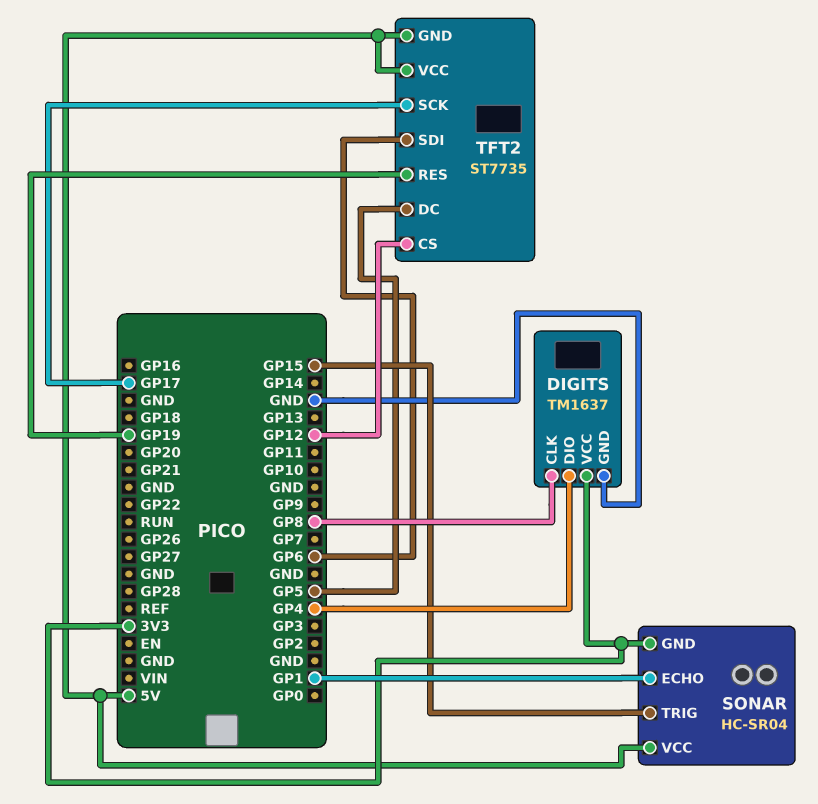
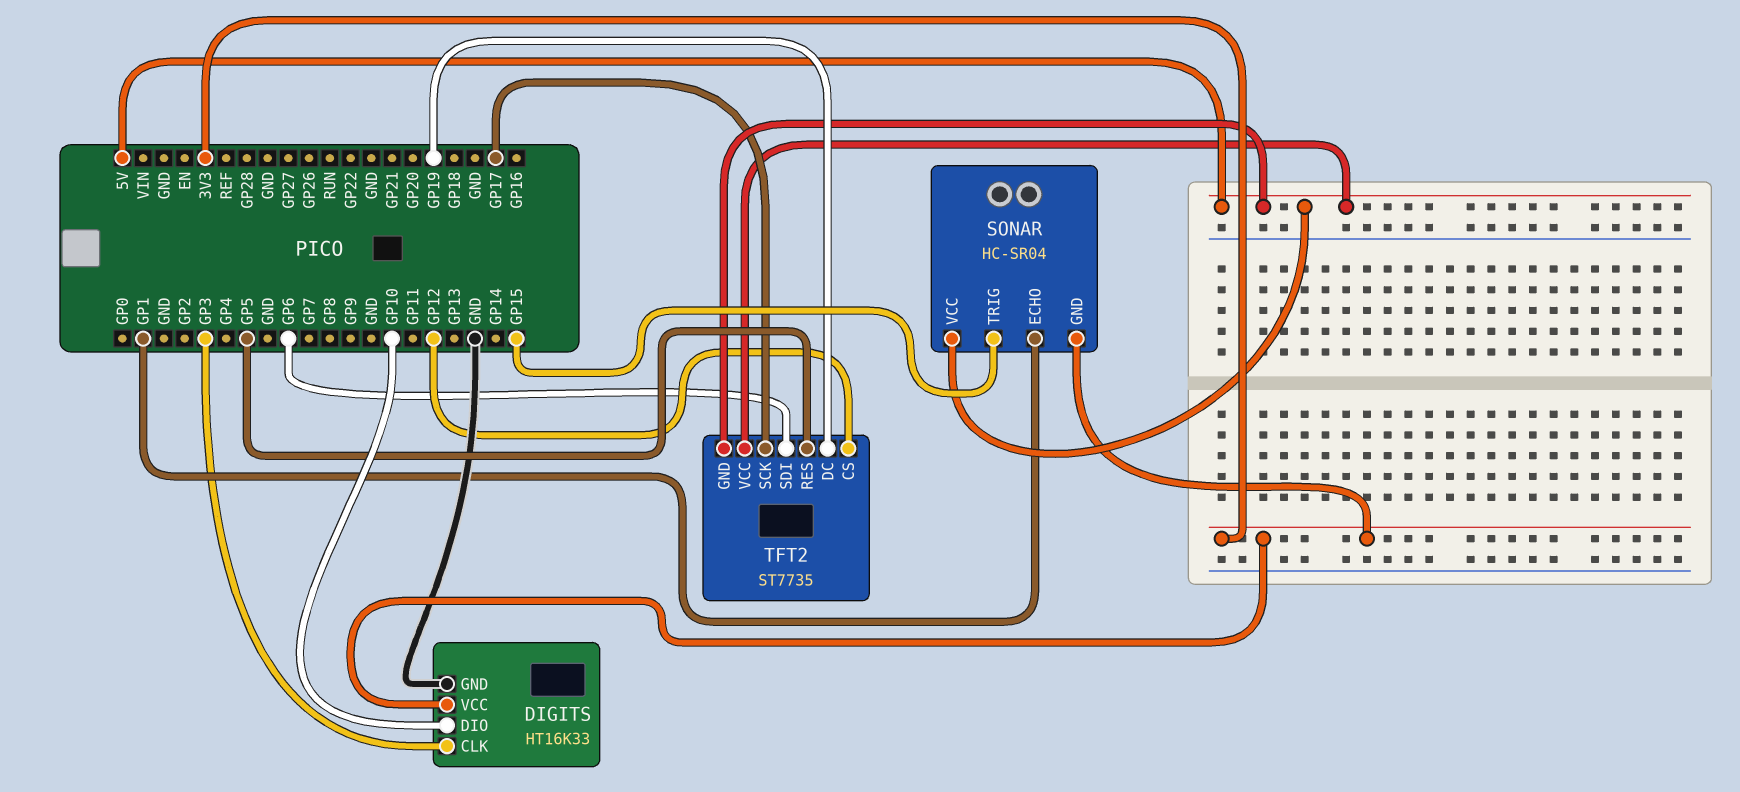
DIGITS: TM1637 -> HT16K33
DIGITS pin CLK: GP8 -> GP3
DIGITS pin DIO: GP4 -> GP10
TFT2 pin DC: GP5 -> GP19
TFT2 pin RES: GP19 -> GP5

